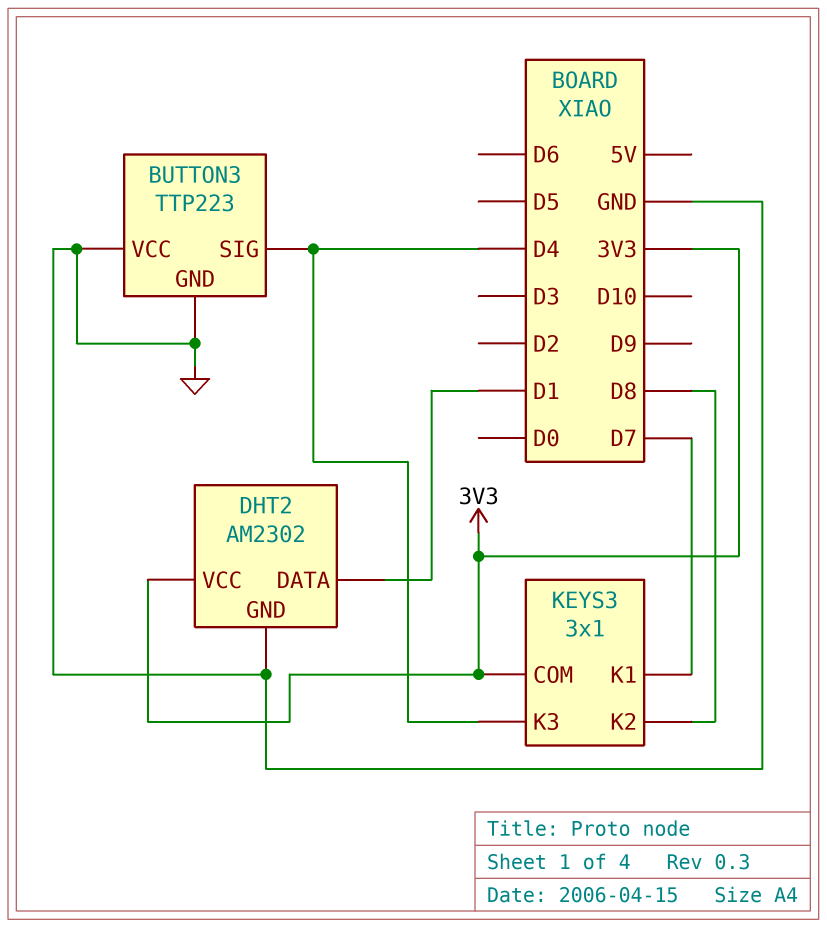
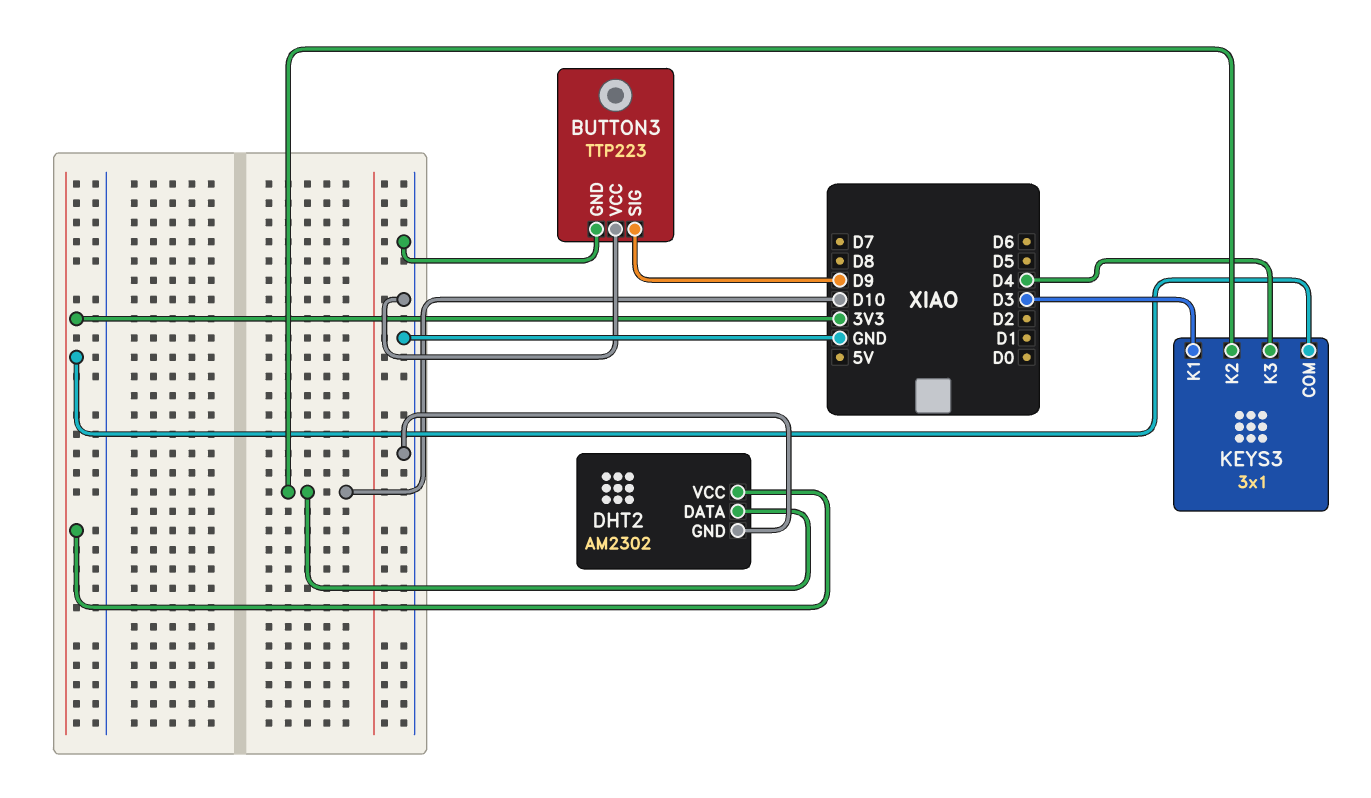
BUTTON3 pin SIG: D4 -> D9
DHT2 pin DATA: D1 -> D10
KEYS3 pin K1: D7 -> D3
KEYS3 pin K2: D8 -> D10

